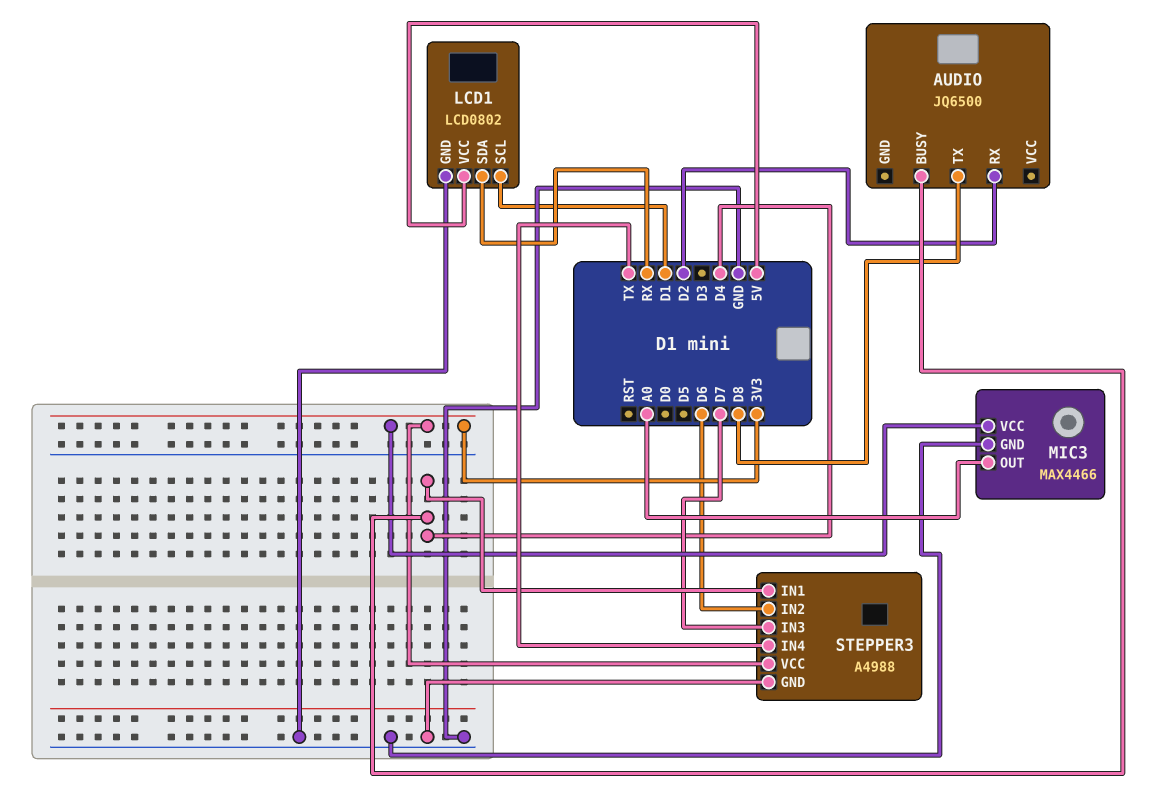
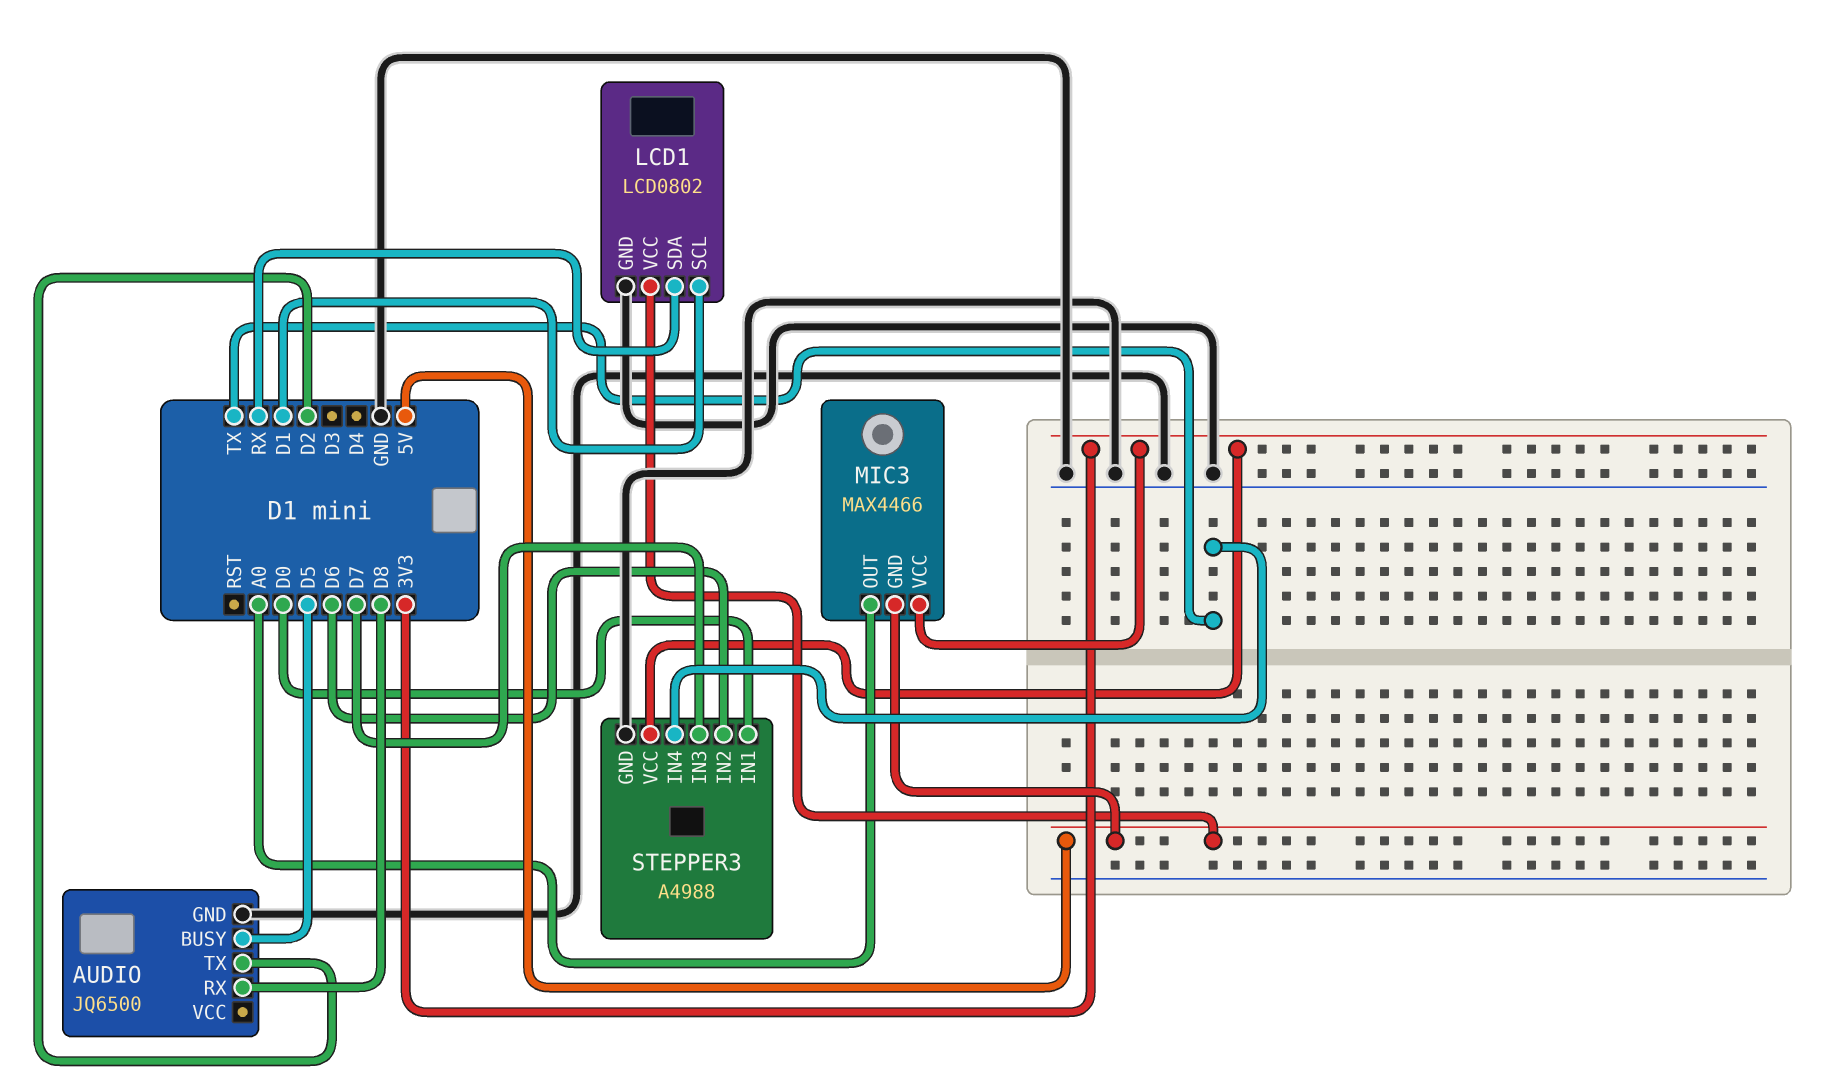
AUDIO pin BUSY: D4 -> D5
AUDIO pin GND: none -> GND
AUDIO pin RX: D2 -> D8
AUDIO pin TX: D8 -> D2
MIC3 pin GND: GND -> 5V
STEPPER3 pin IN1: D4 -> D0

